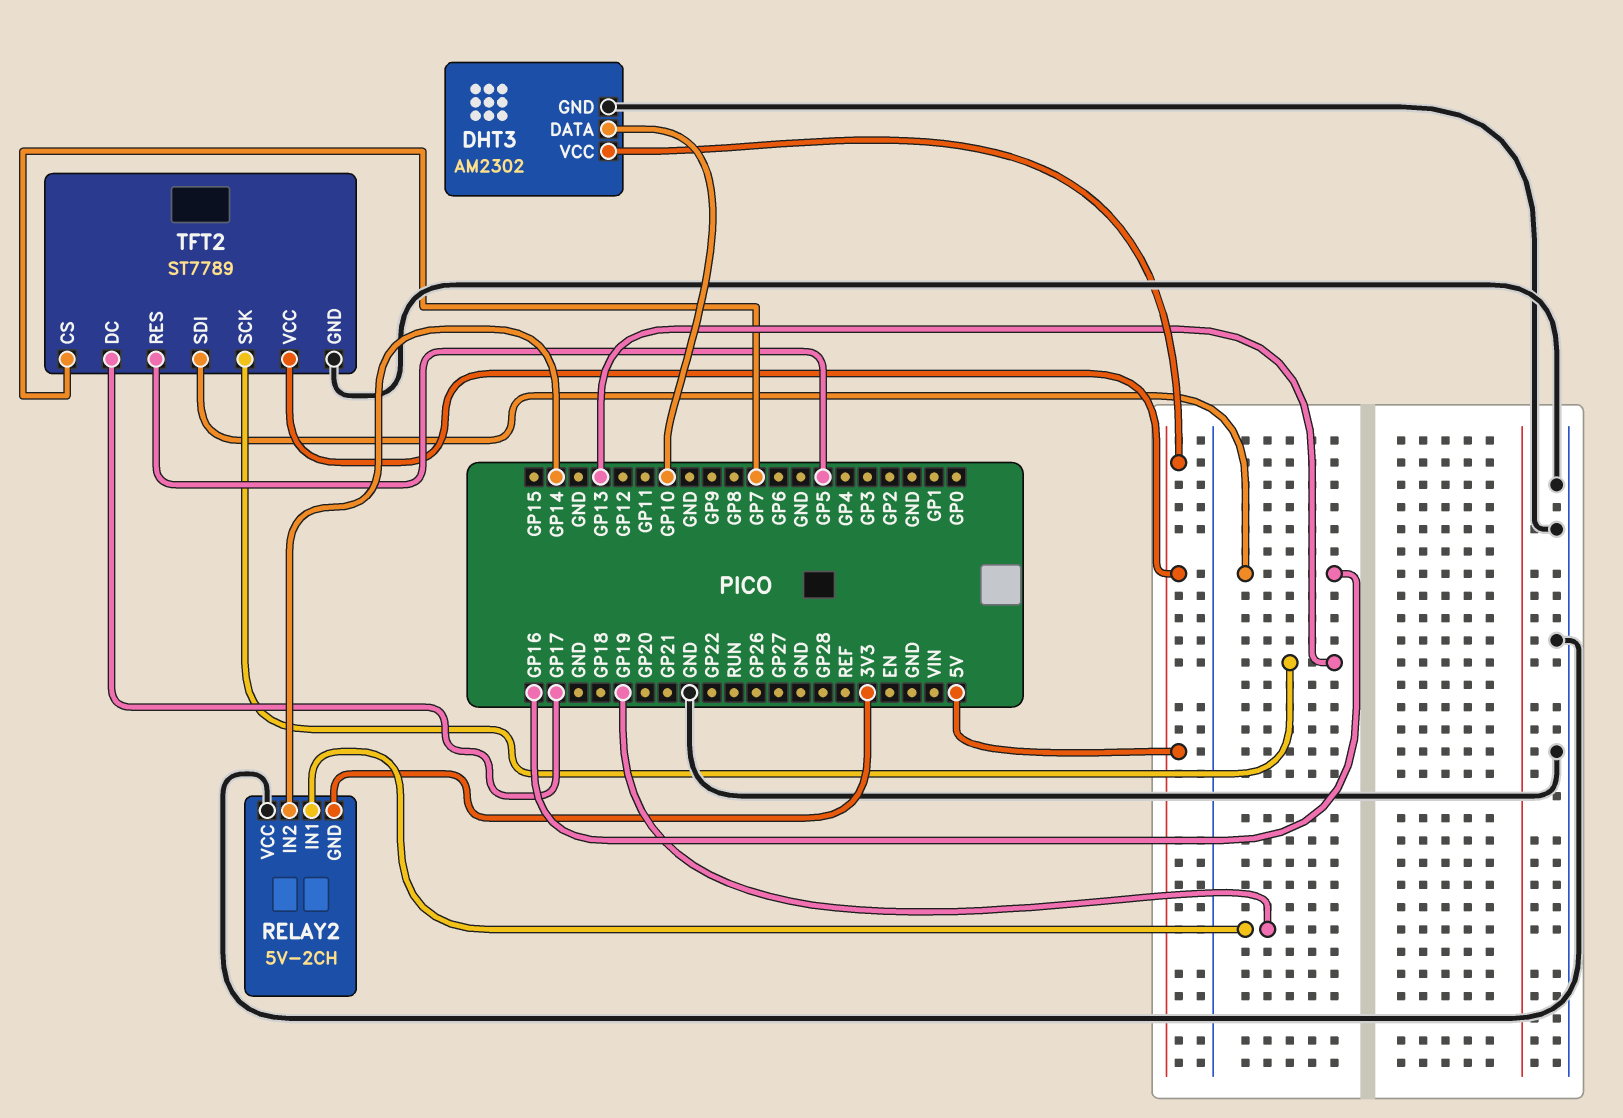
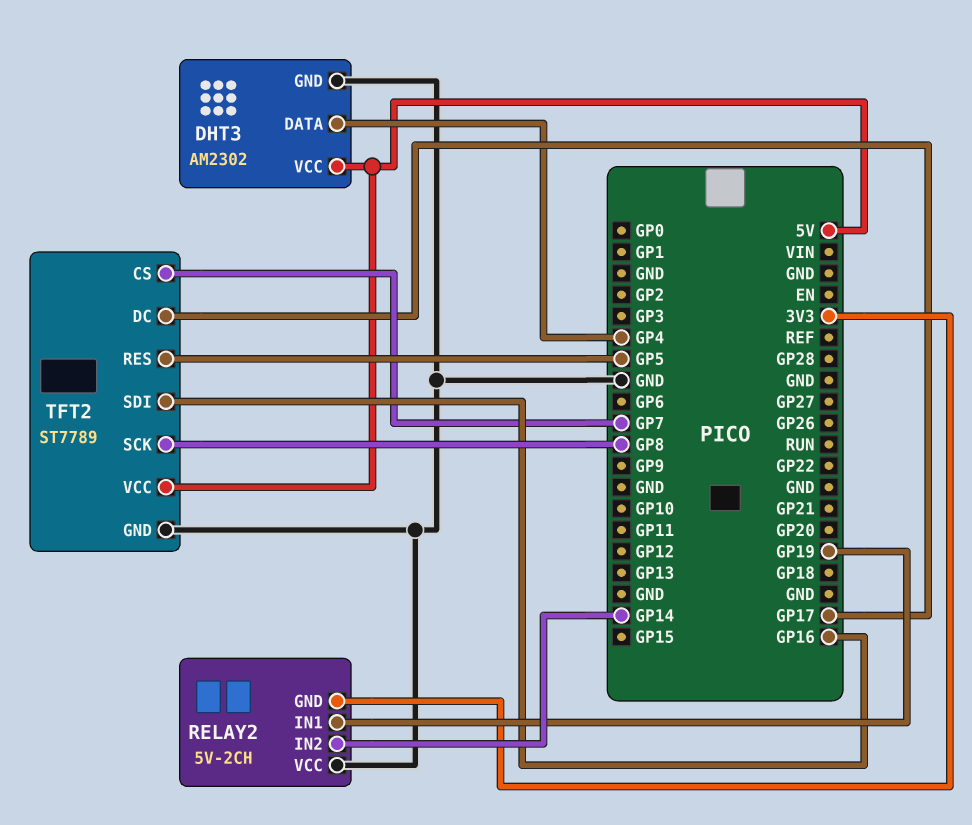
DHT3 pin DATA: GP10 -> GP4
TFT2 pin SCK: GP13 -> GP8

